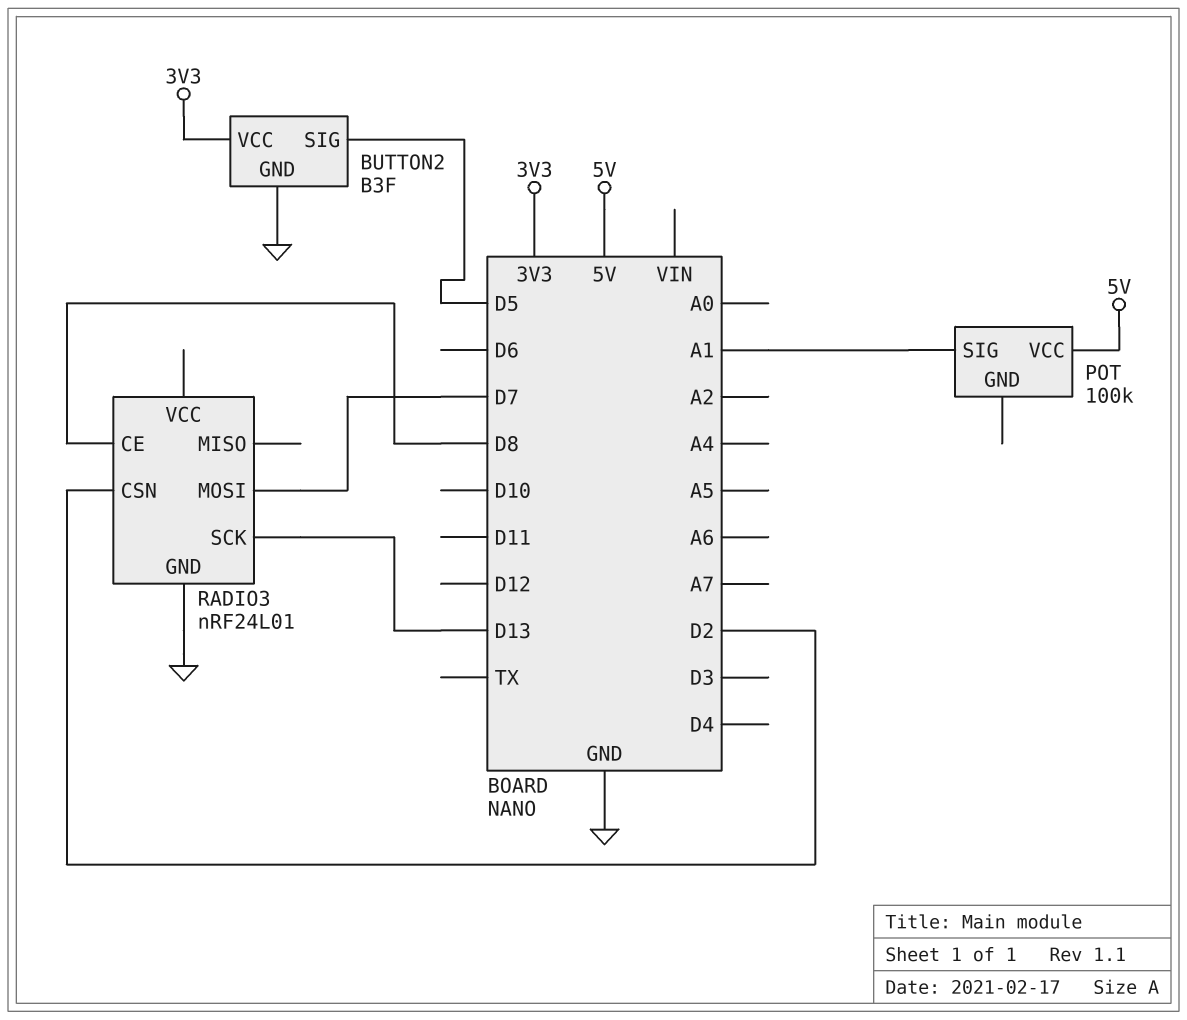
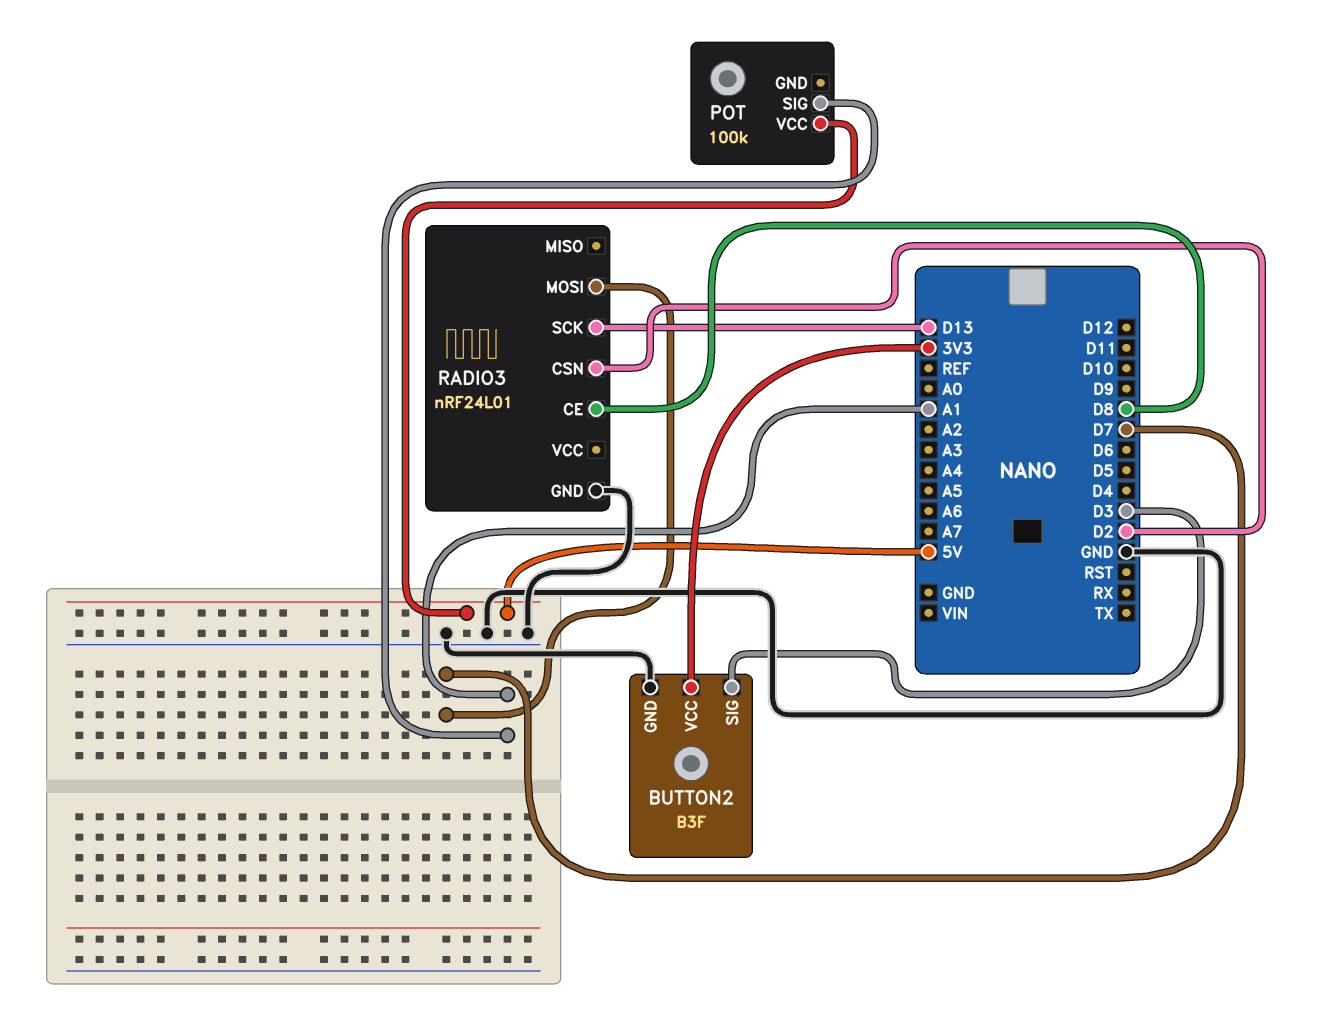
BUTTON2 pin SIG: D5 -> D3

